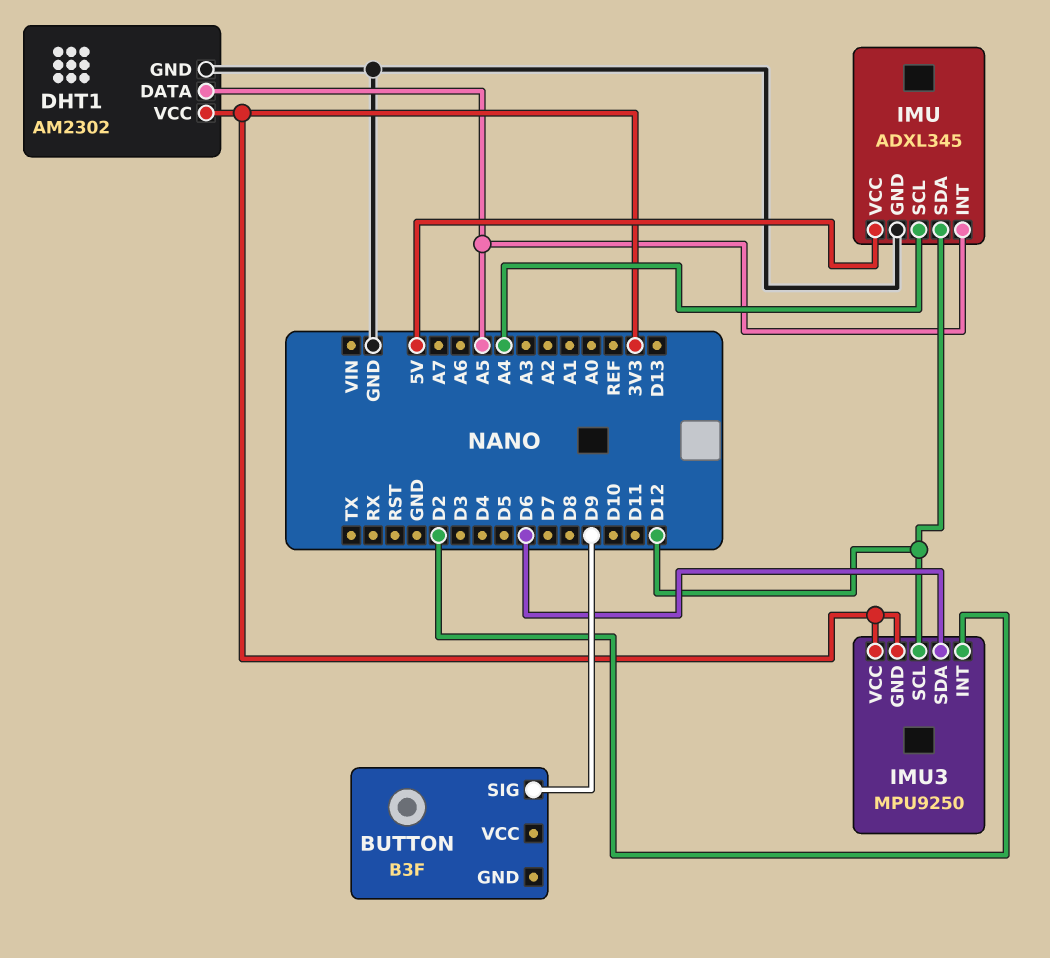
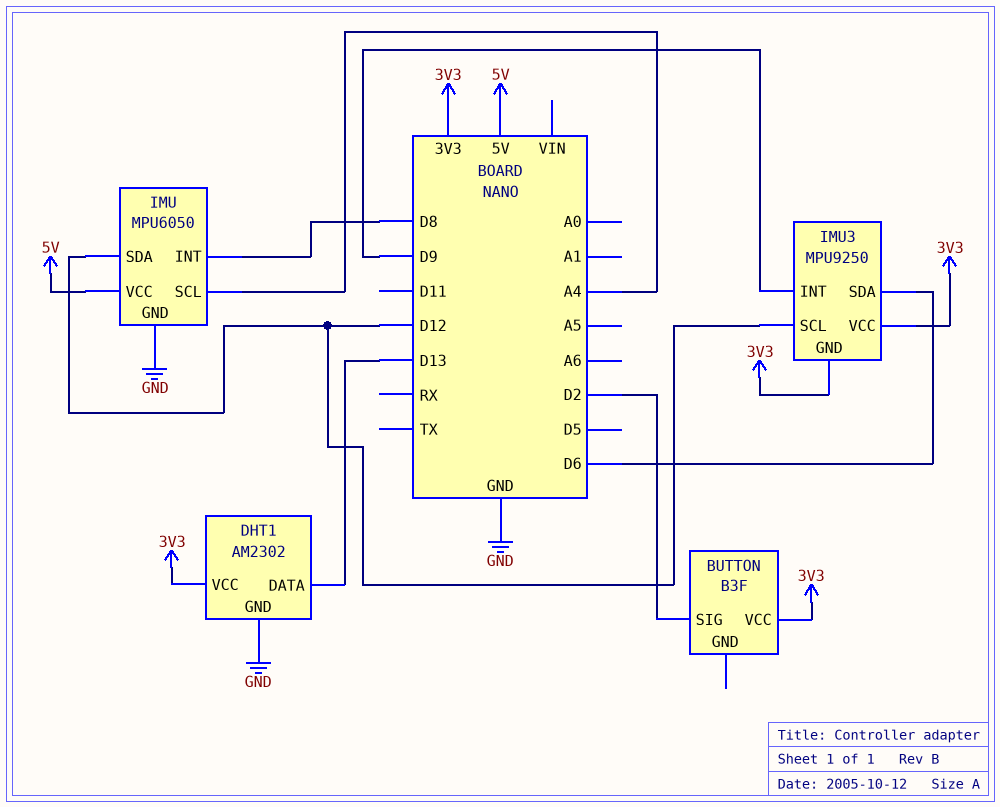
BUTTON pin SIG: D9 -> D2
BUTTON pin VCC: none -> 3V3
DHT1 pin DATA: A5 -> D13
IMU: ADXL345 -> MPU6050
IMU pin INT: A5 -> D8
IMU3 pin INT: D2 -> D9

